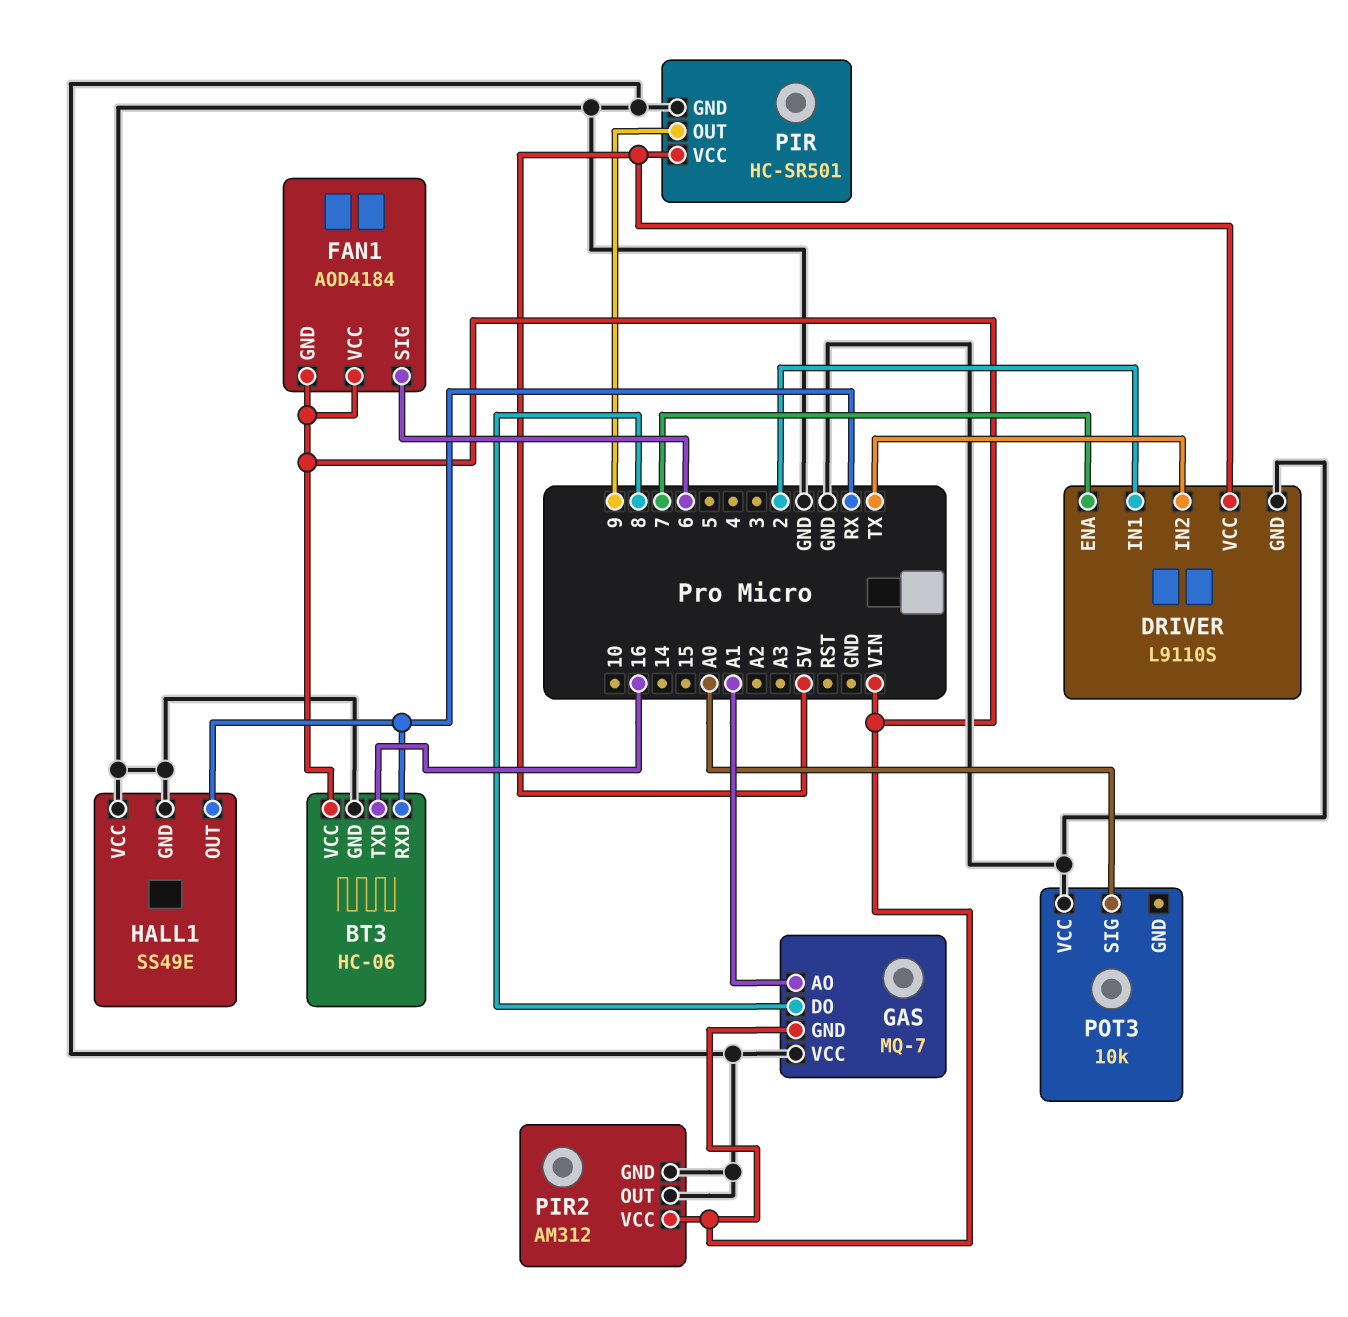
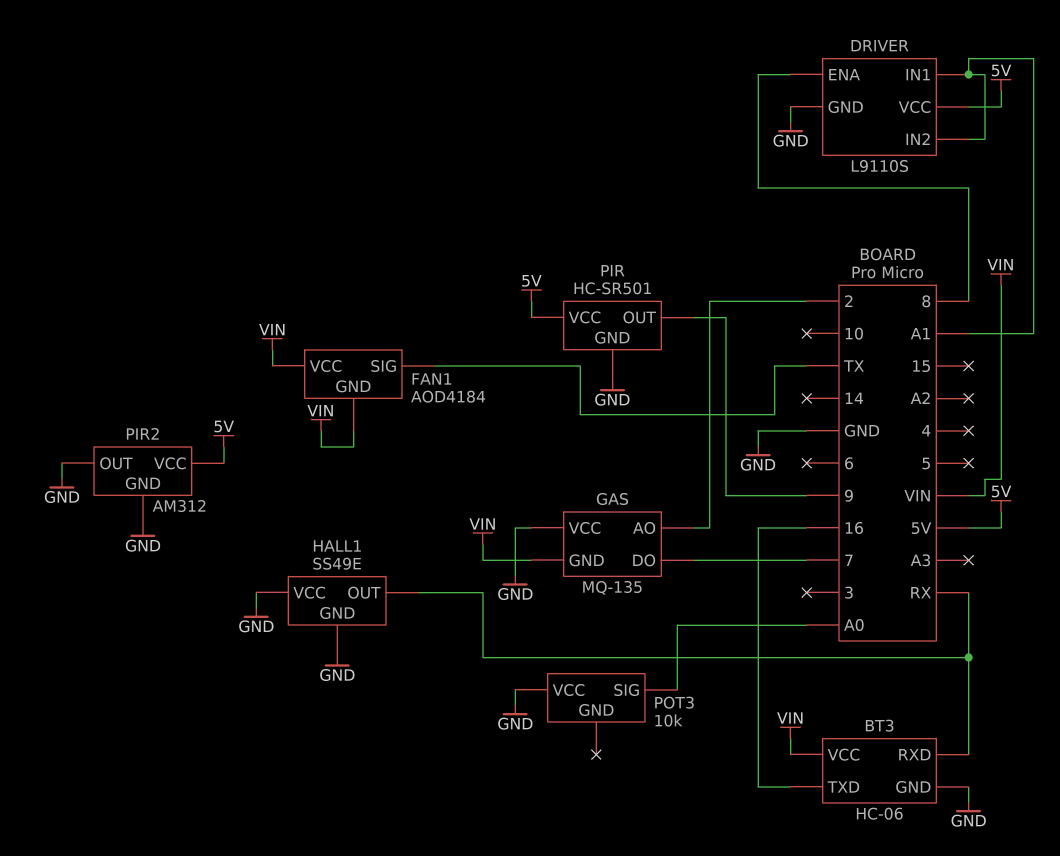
DRIVER pin ENA: 7 -> 8
DRIVER pin IN1: 2 -> A1
DRIVER pin IN2: TX -> A1
FAN1 pin SIG: 6 -> TX
GAS: MQ-7 -> MQ-135
GAS pin AO: A1 -> 2
GAS pin DO: 8 -> 7
PIR2 pin VCC: VIN -> 5V

